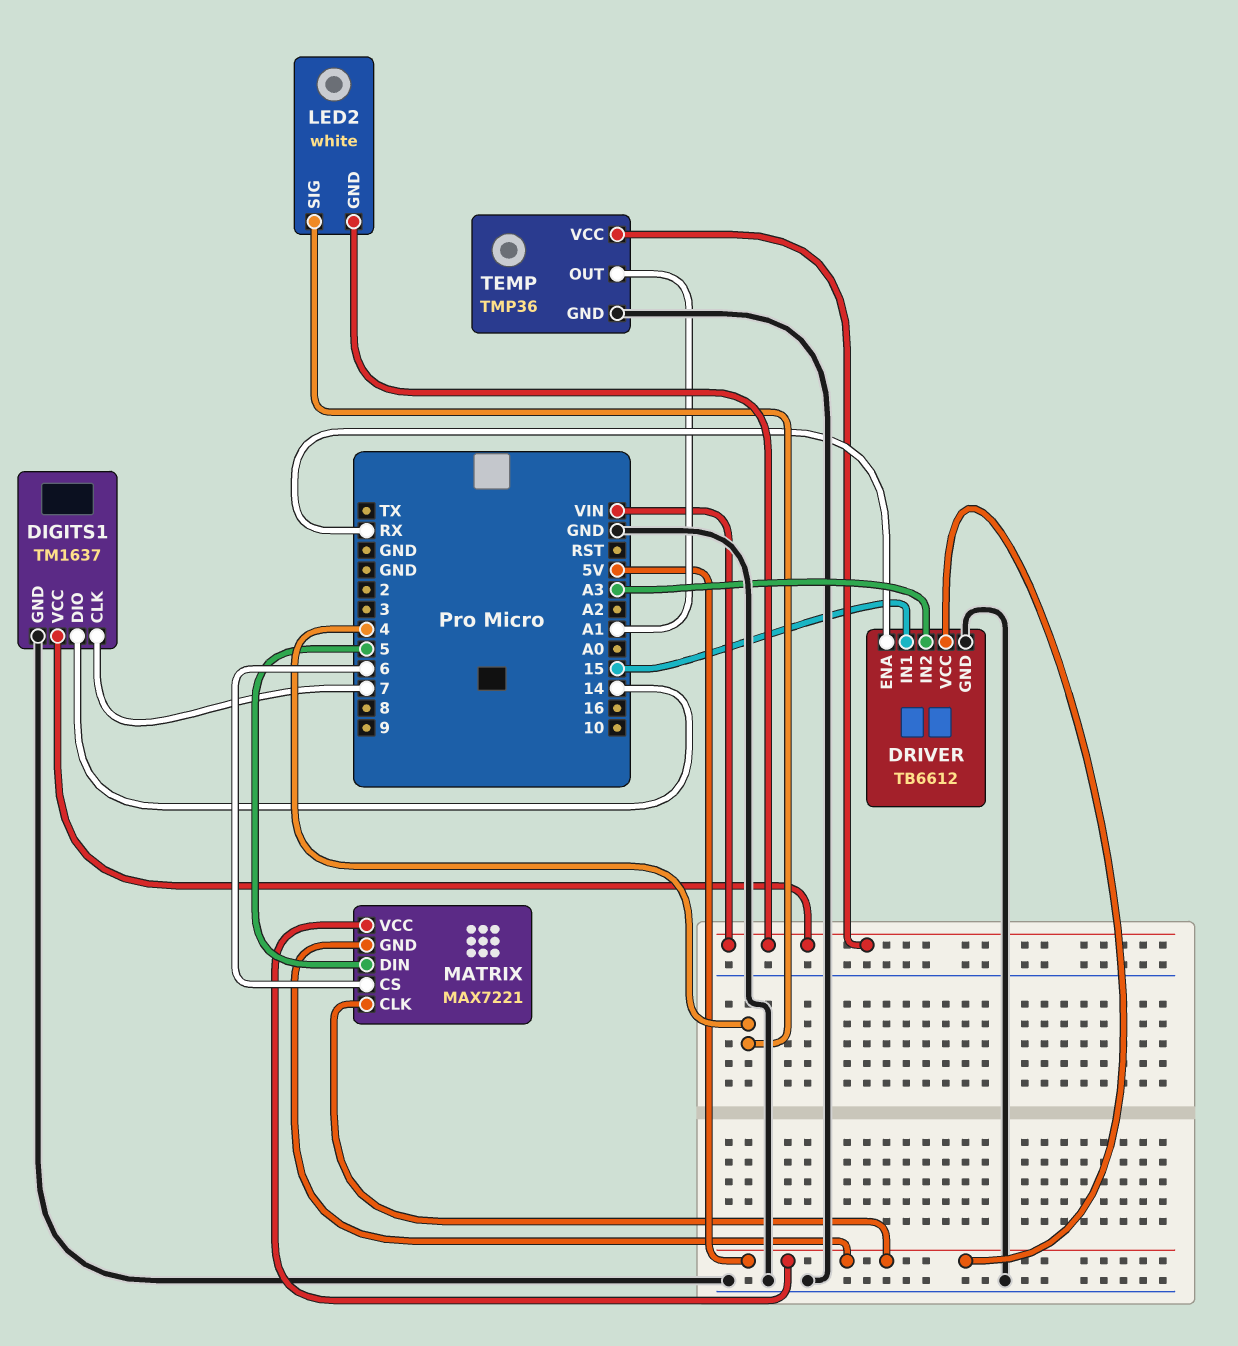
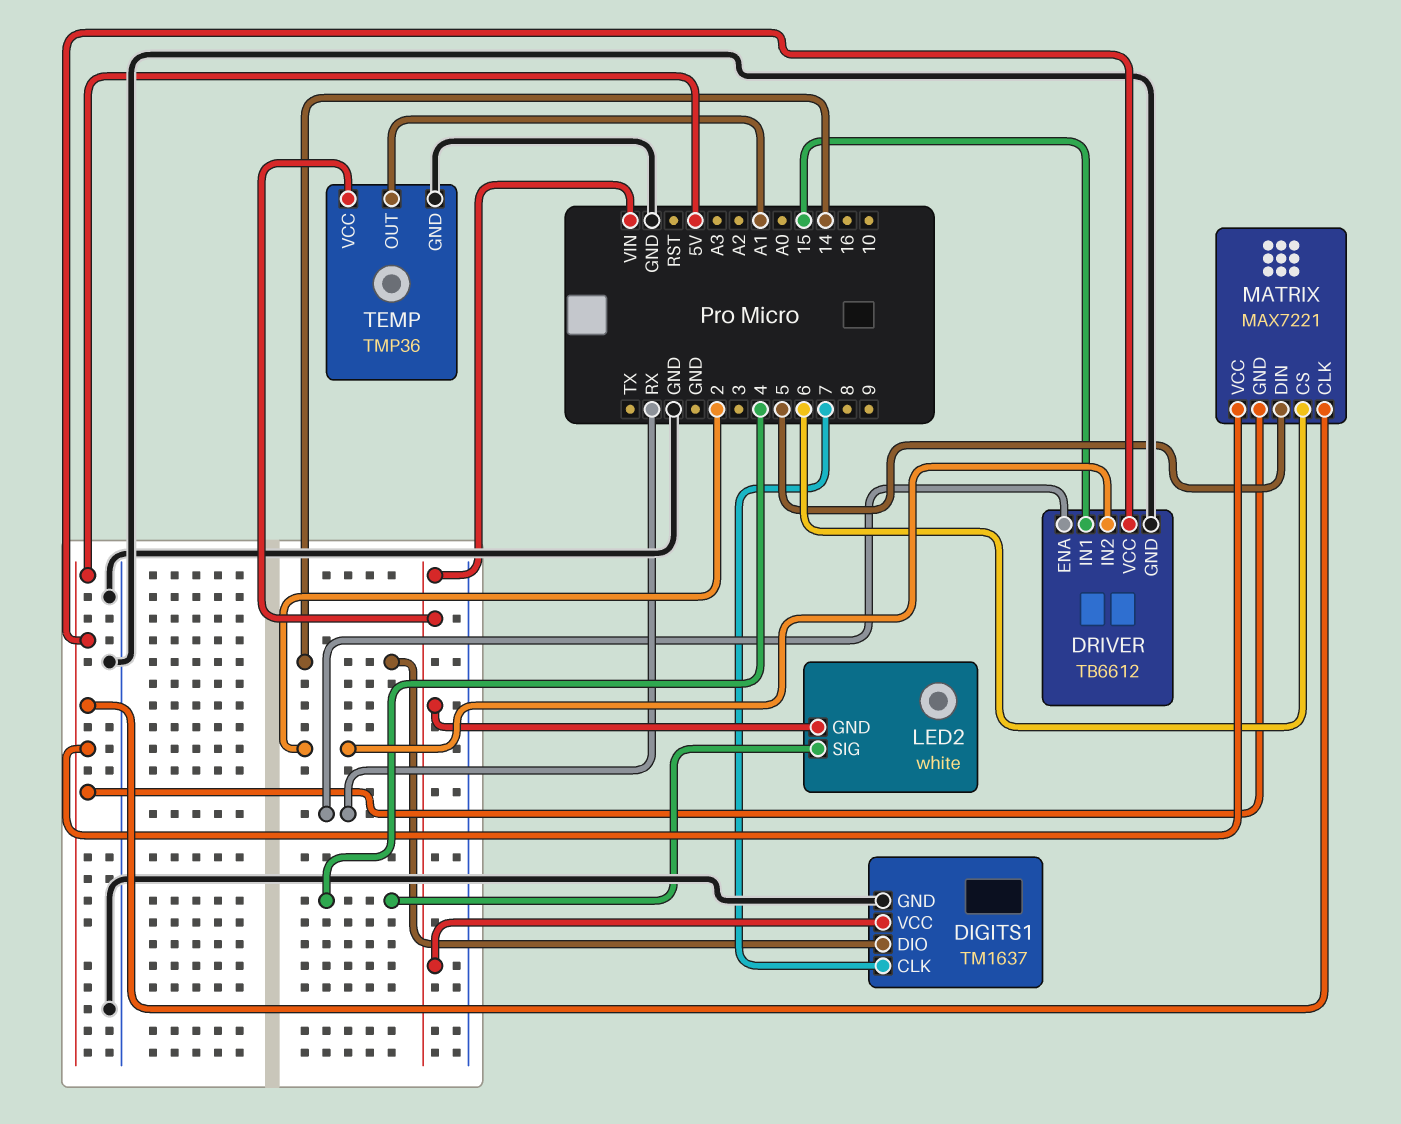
DRIVER pin IN2: A3 -> 2

